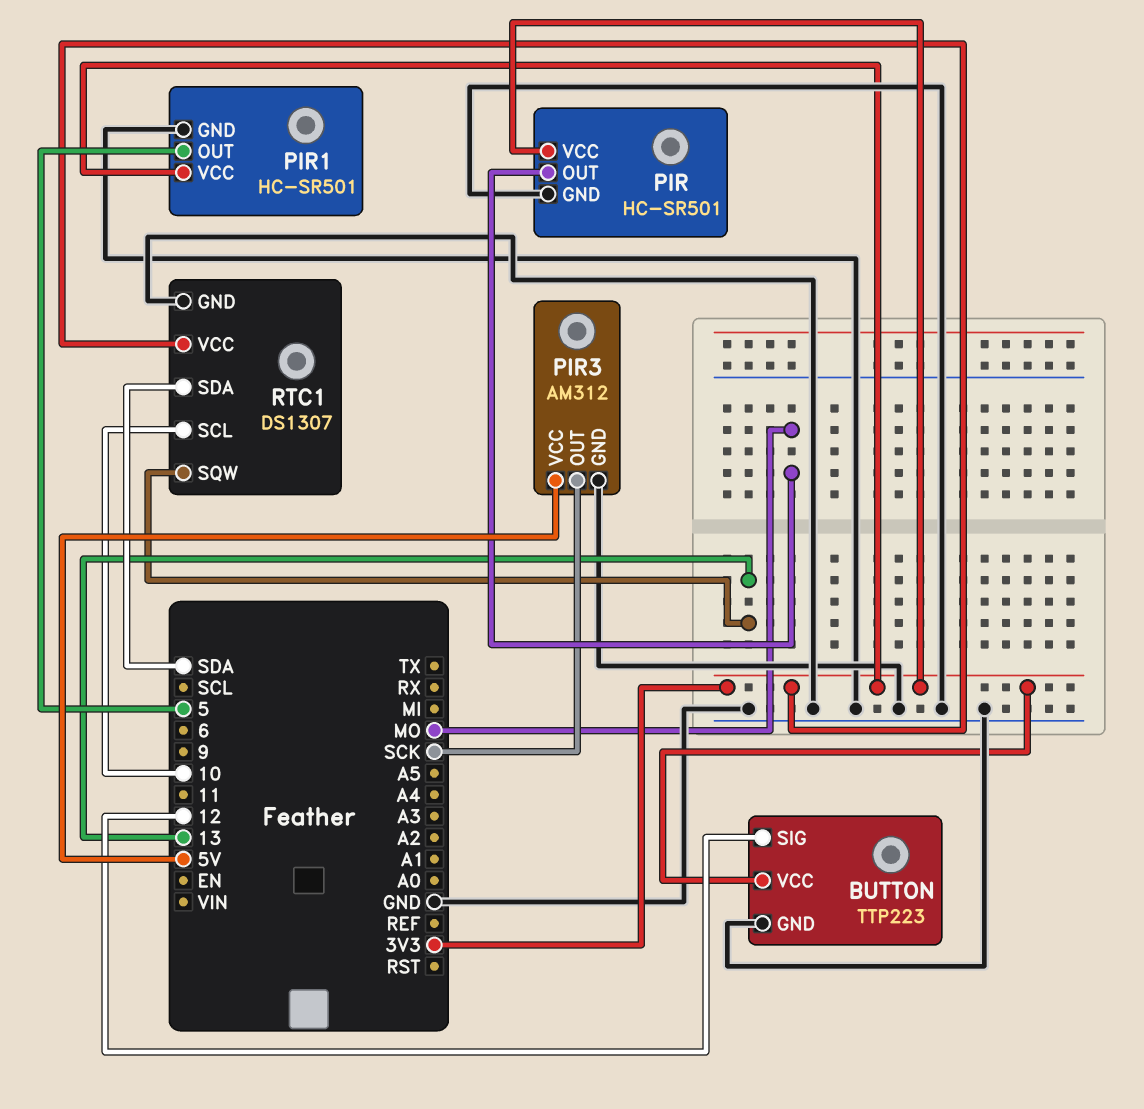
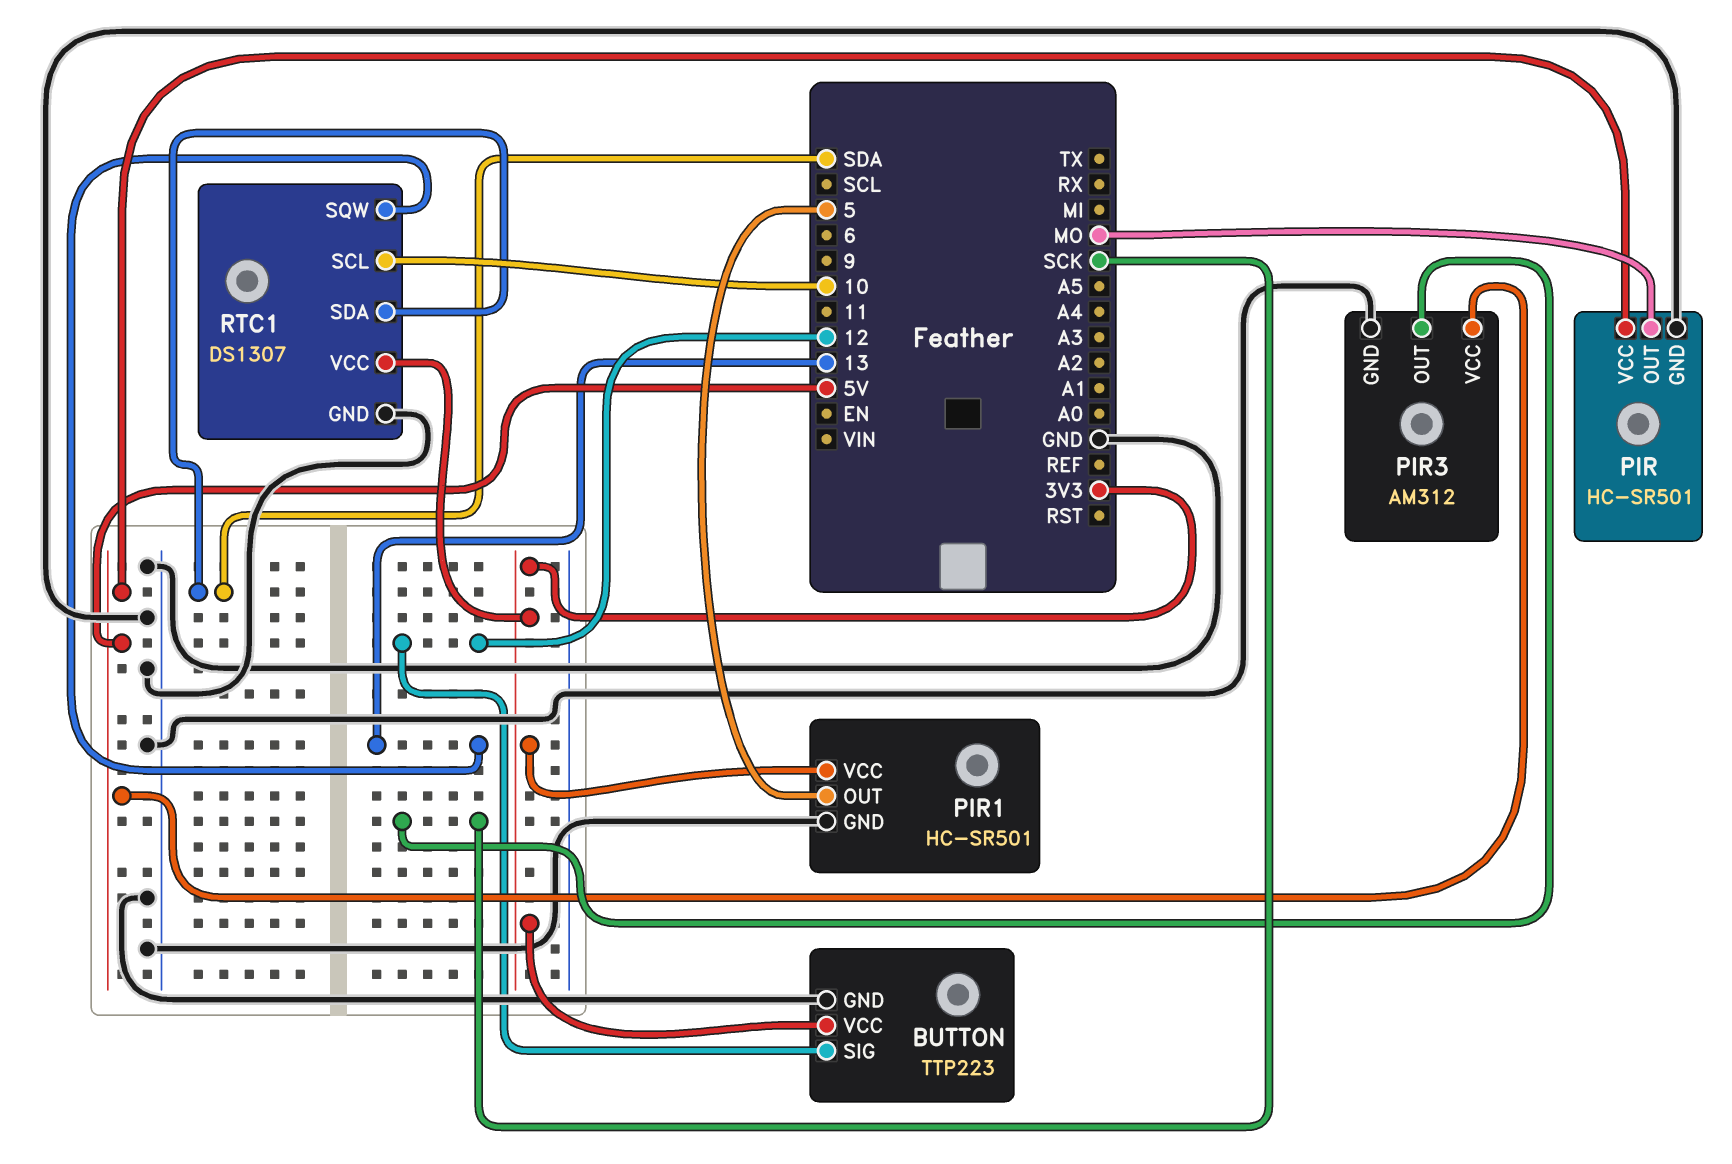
PIR pin VCC: 3V3 -> 5V

